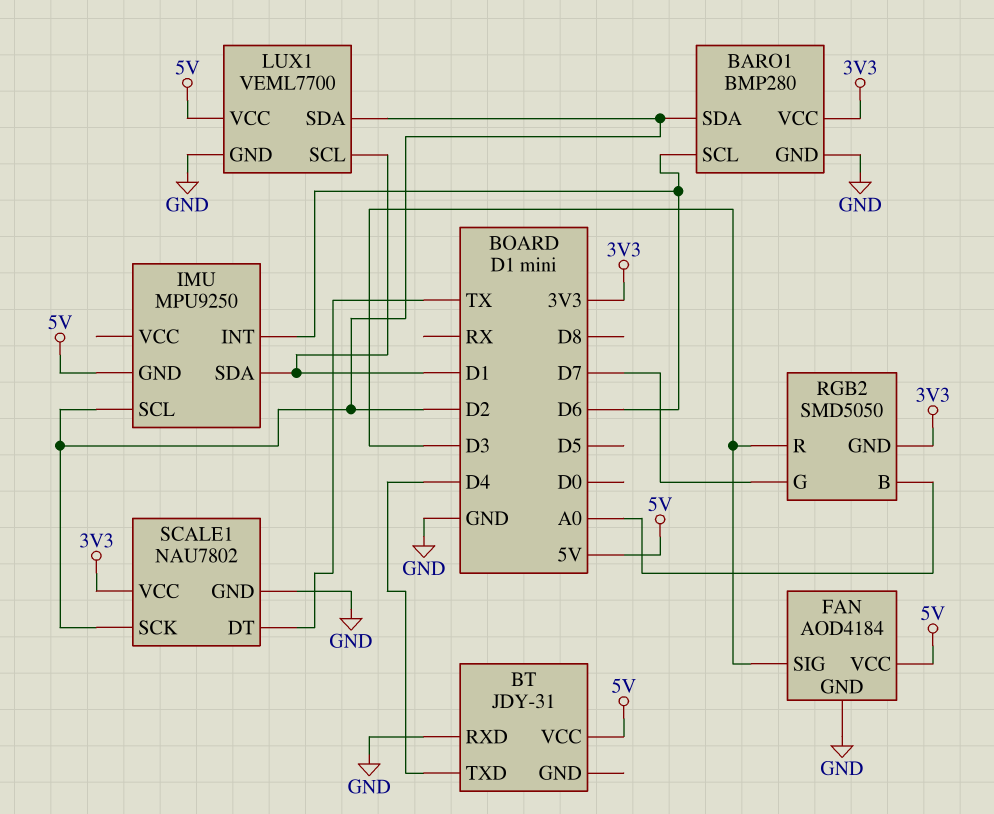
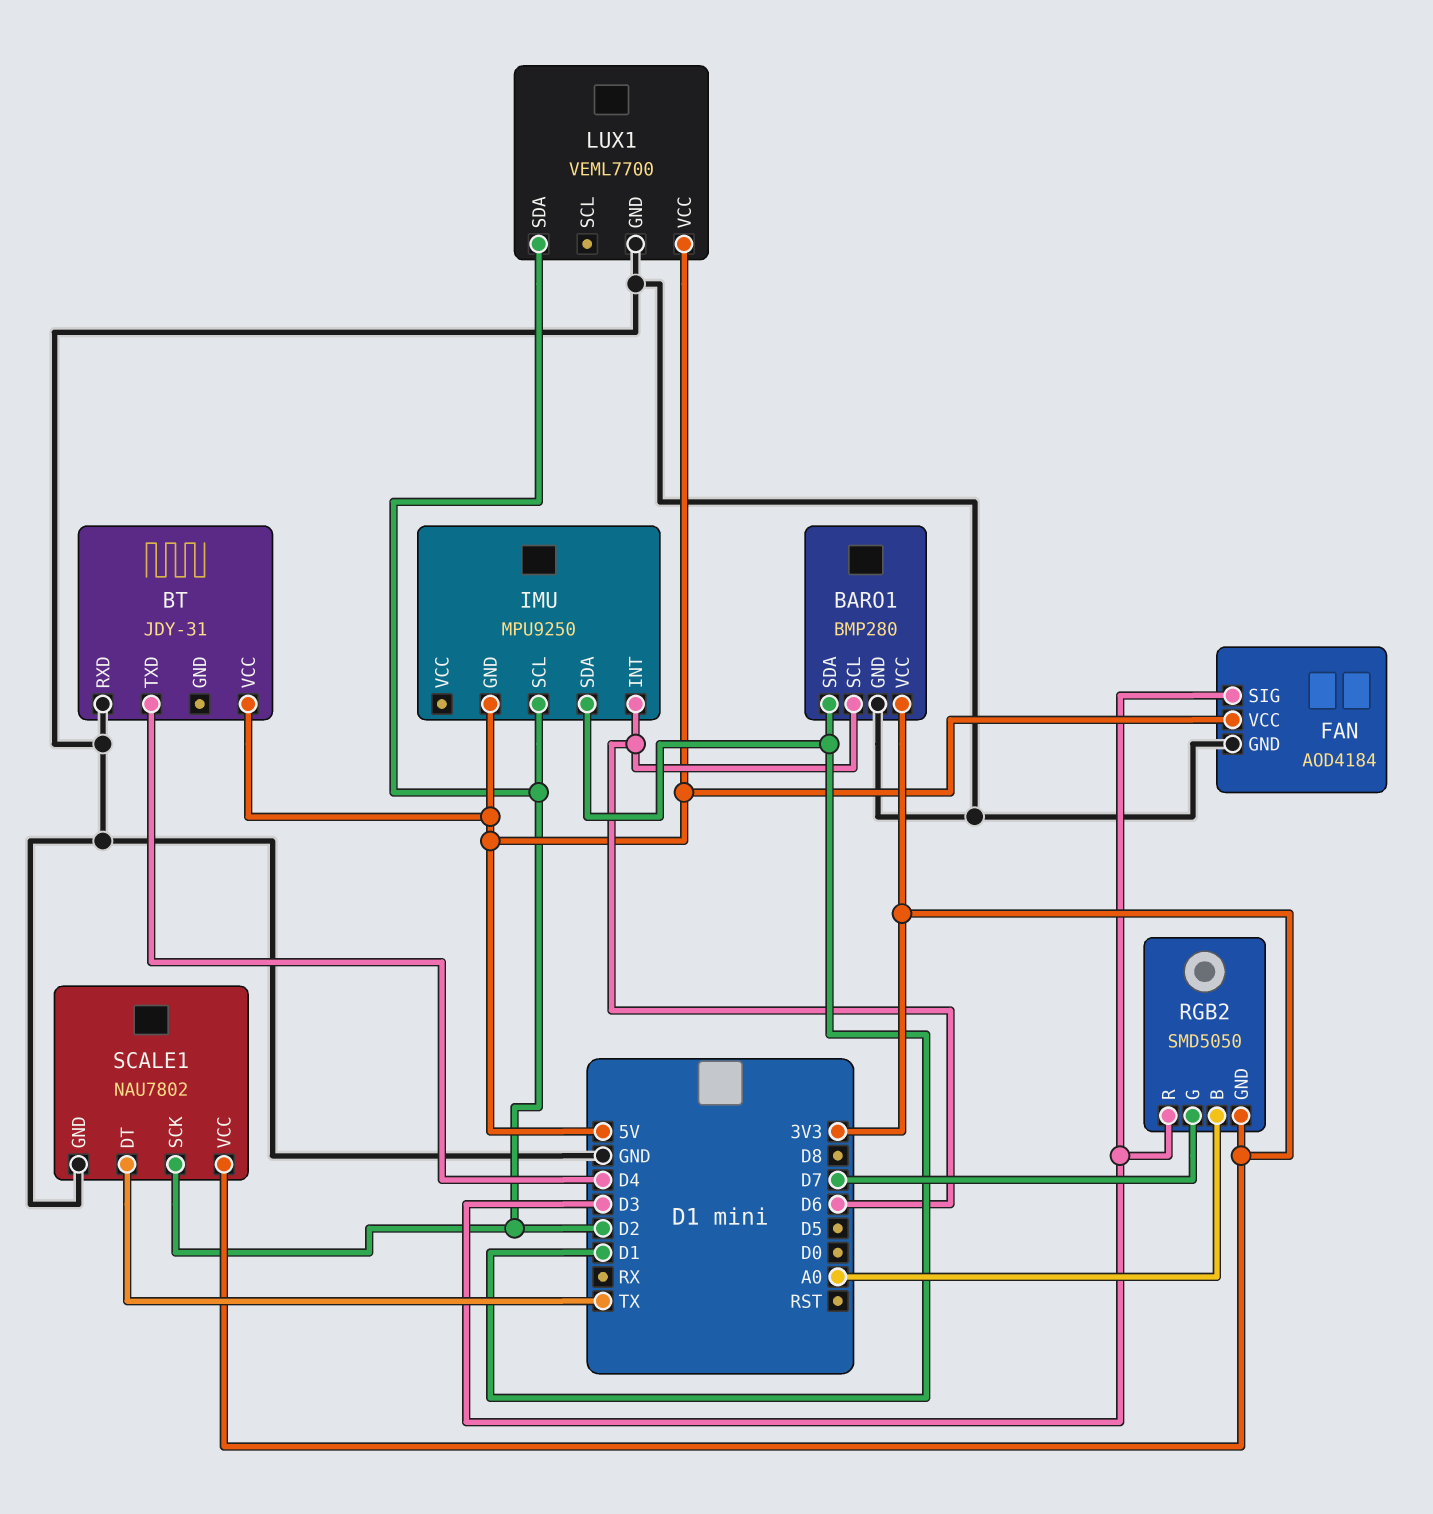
BARO1 pin SDA: D2 -> D1
LUX1 pin SCL: D1 -> none

